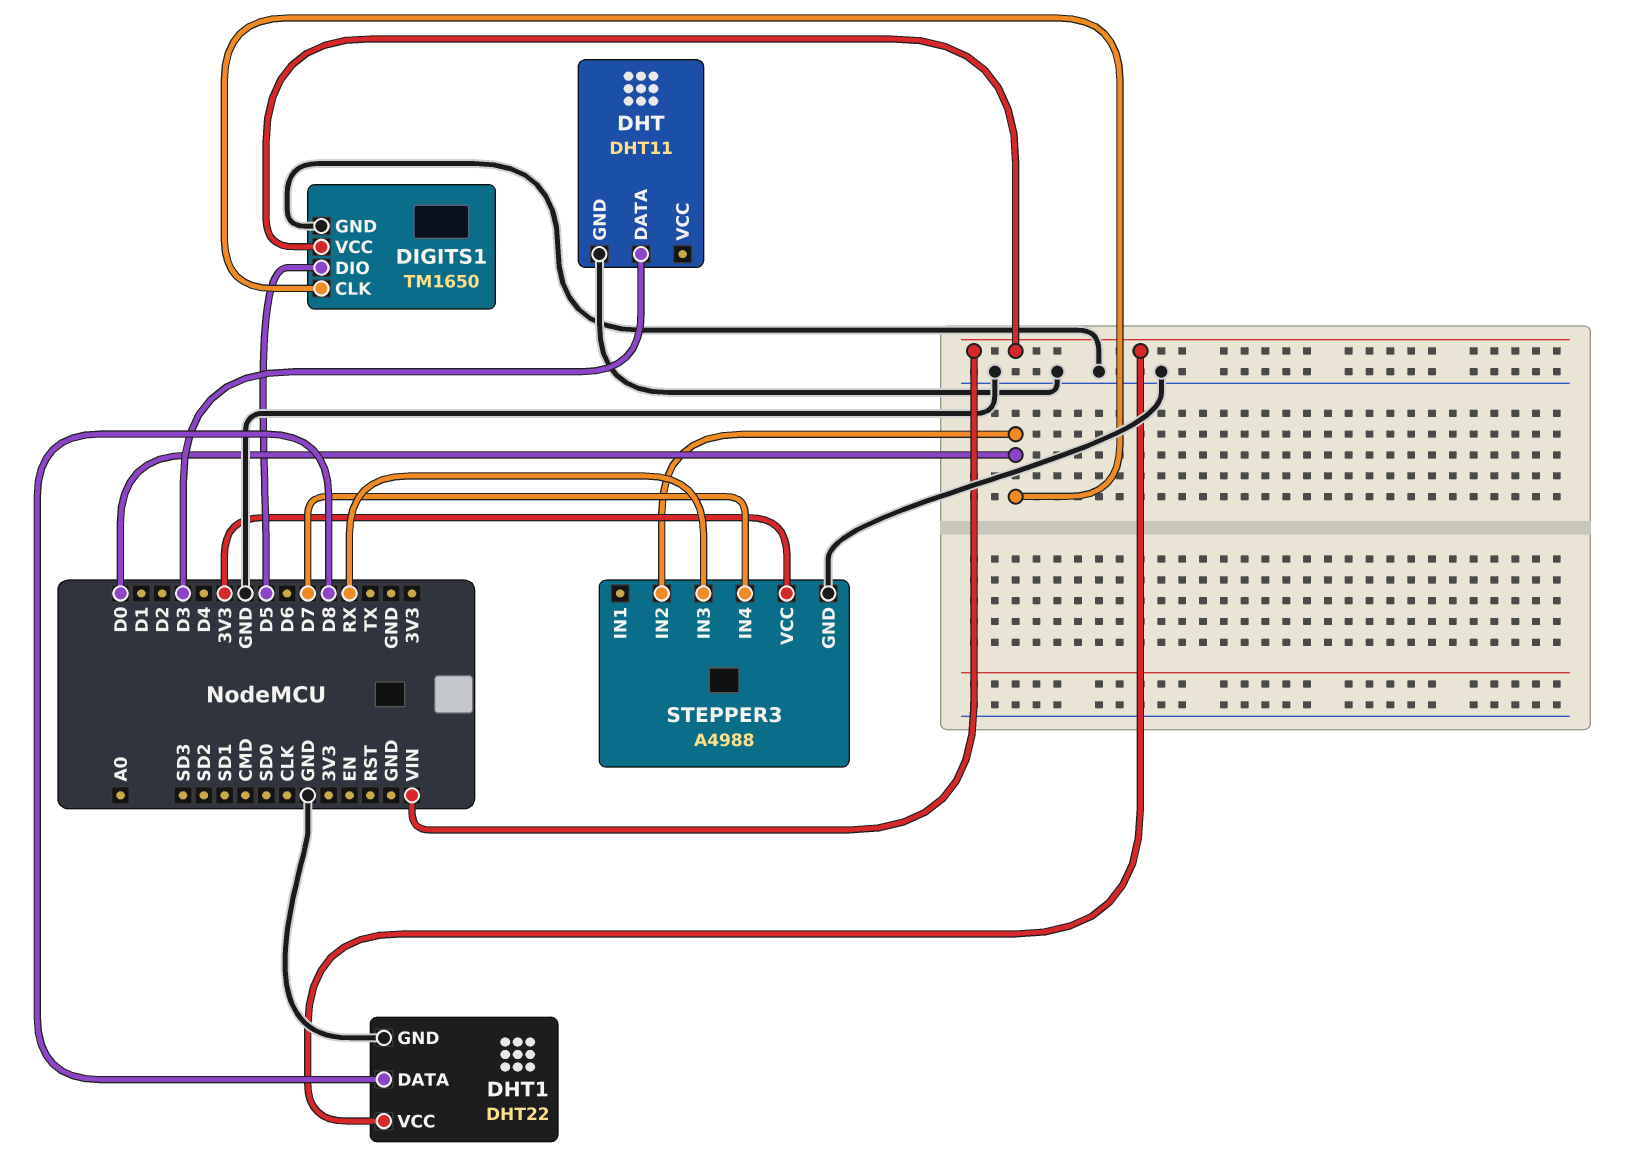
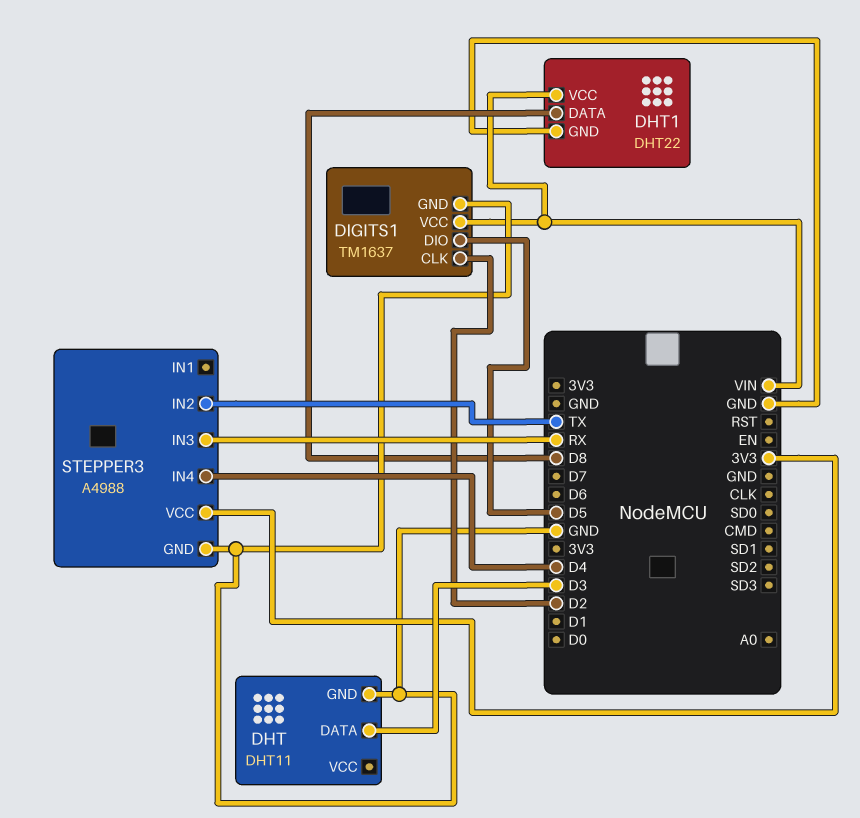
DIGITS1: TM1650 -> TM1637
DIGITS1 pin CLK: D0 -> D2
STEPPER3 pin IN2: D0 -> TX
STEPPER3 pin IN4: D7 -> D4

